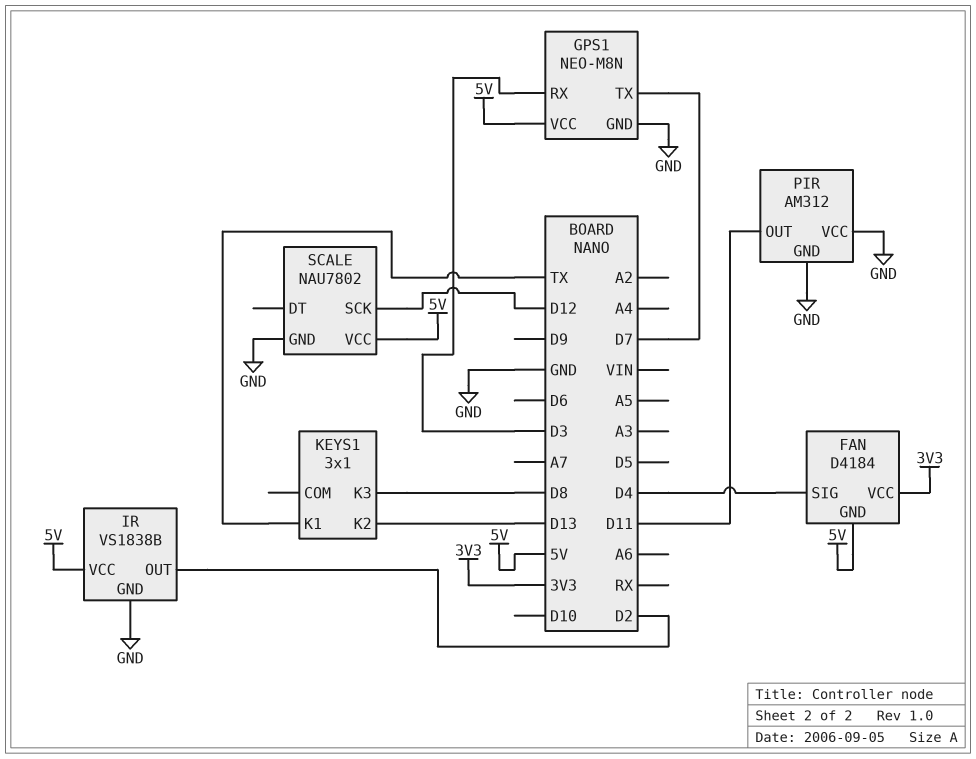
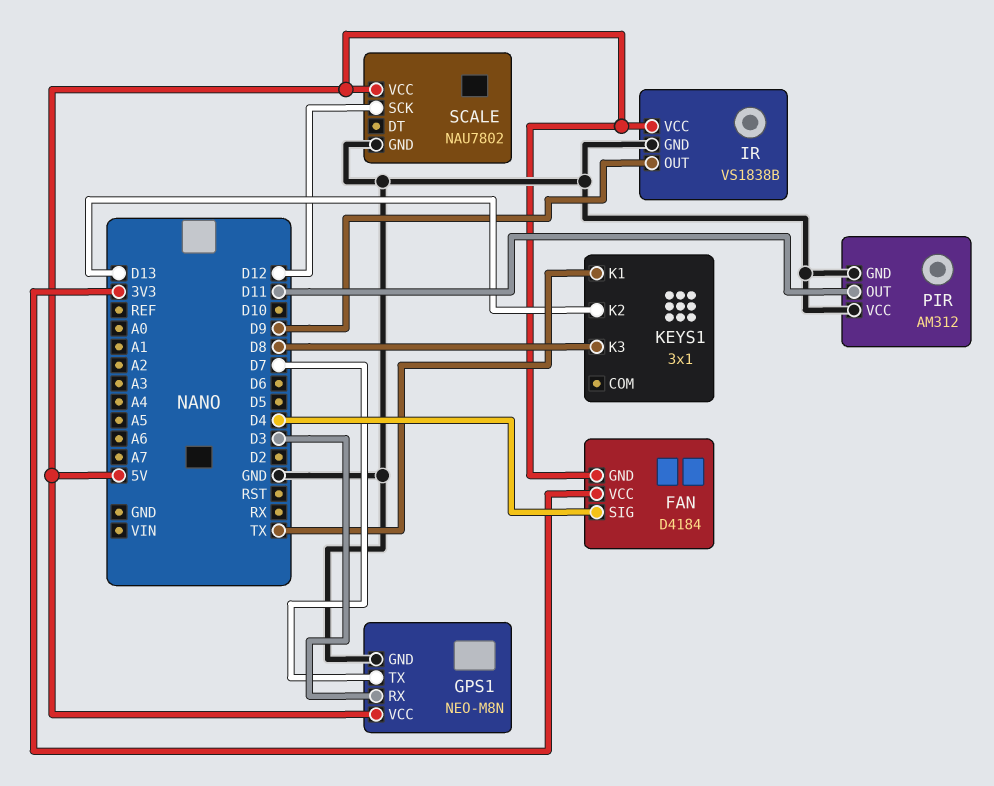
IR pin OUT: D2 -> D9

